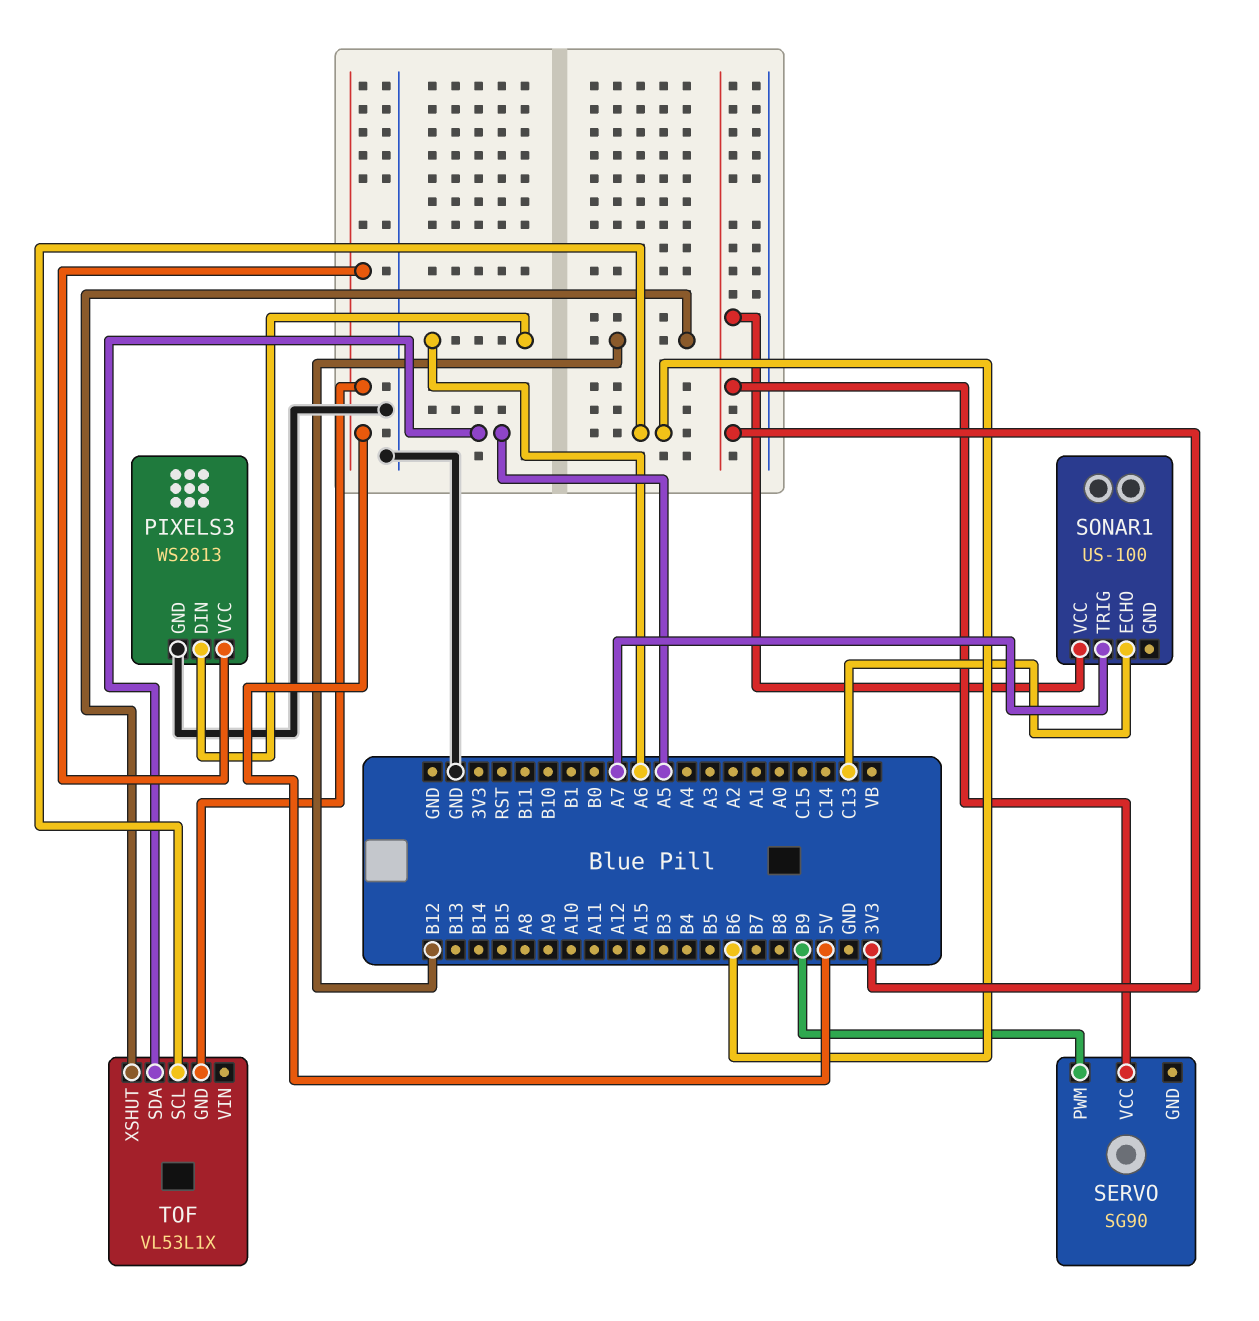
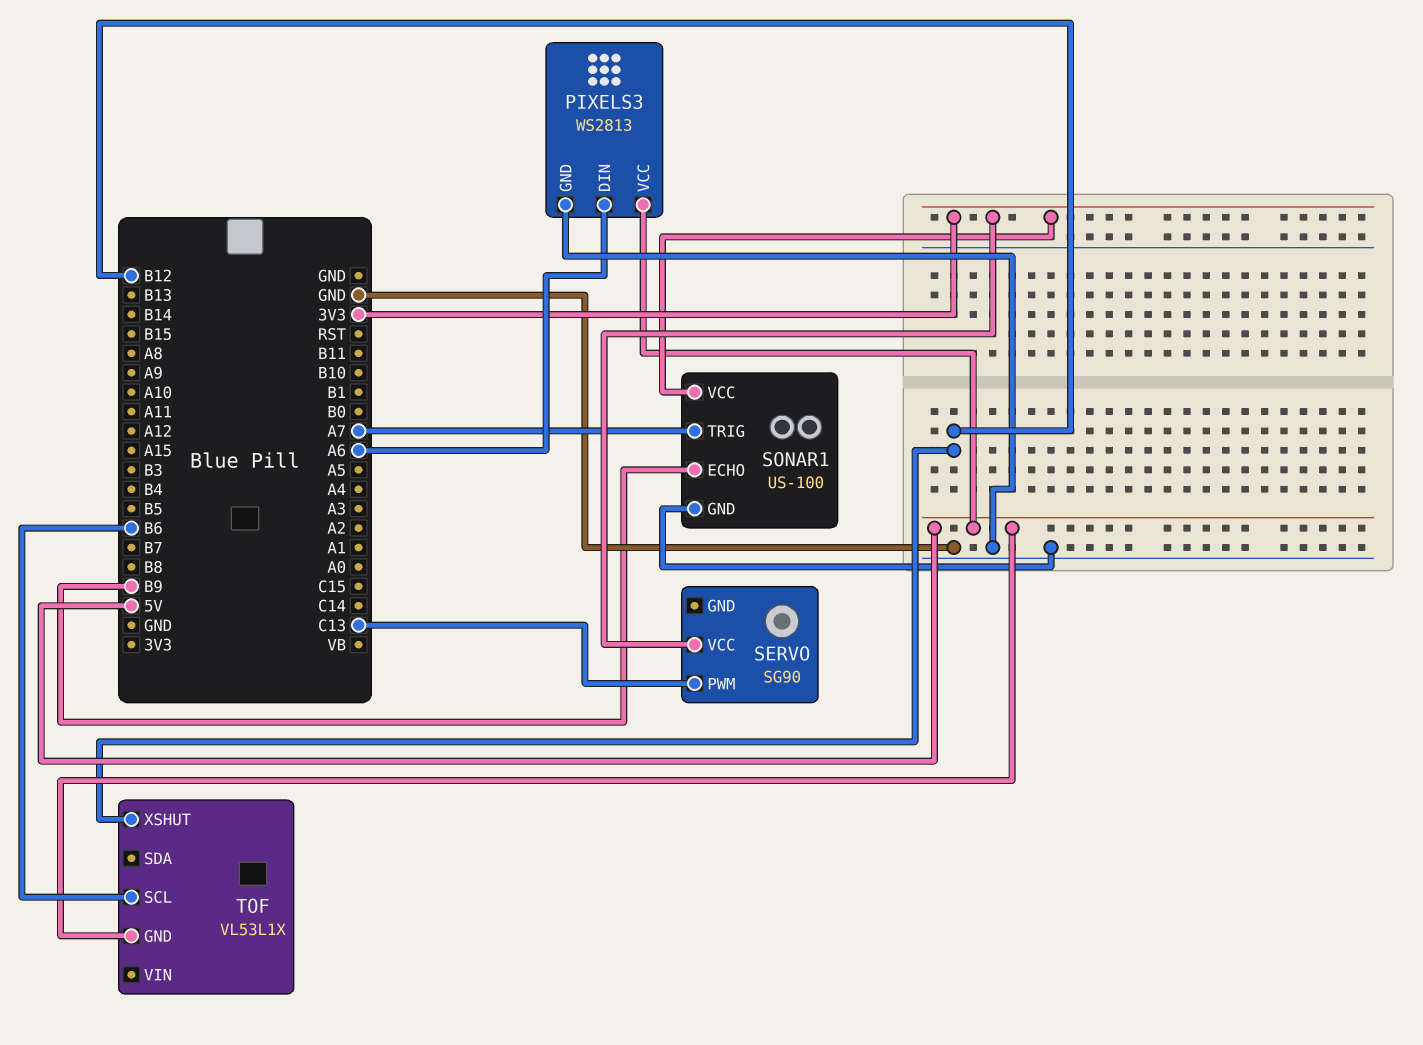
SERVO pin PWM: B9 -> C13
SONAR1 pin ECHO: C13 -> B9
SONAR1 pin GND: none -> GND
TOF pin SDA: A5 -> none

